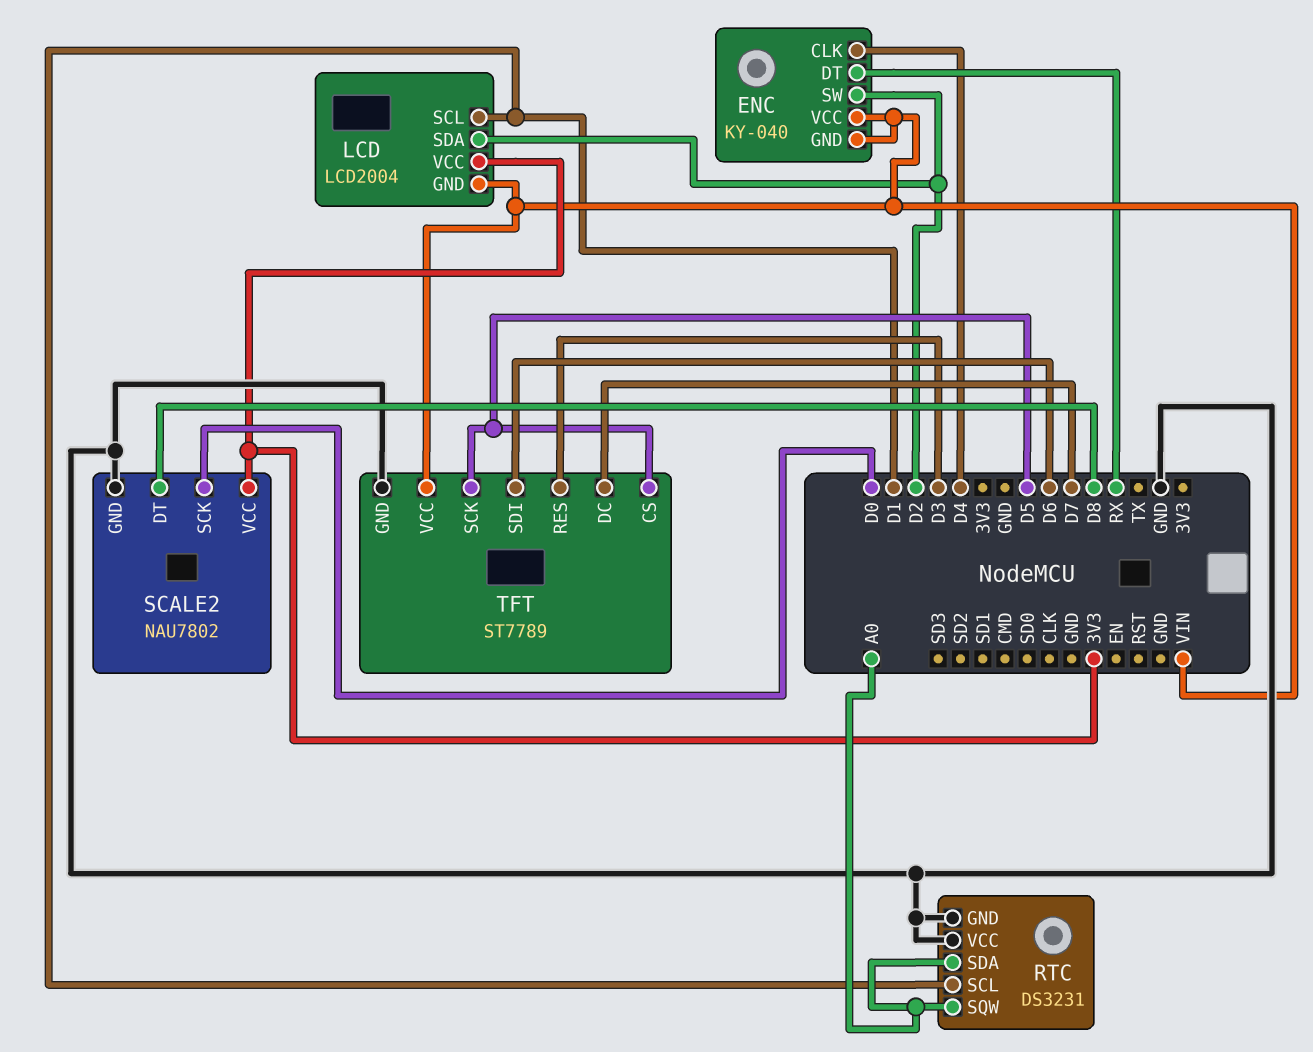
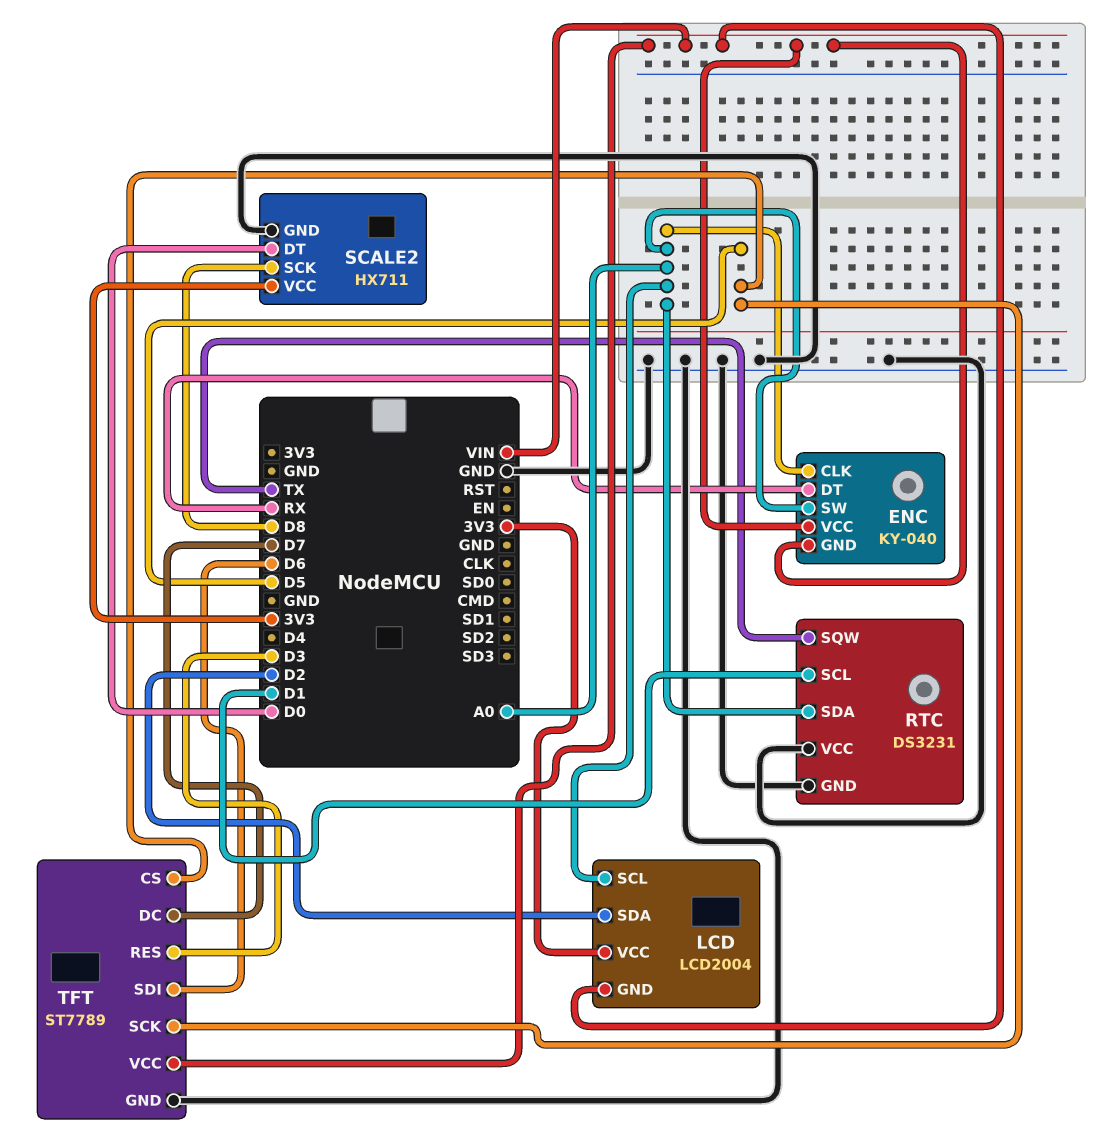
ENC pin CLK: D4 -> A0
ENC pin SW: D2 -> A0
LCD pin SCL: D1 -> A0
RTC pin SQW: A0 -> TX
SCALE2: NAU7802 -> HX711
SCALE2 pin DT: D8 -> D0
SCALE2 pin SCK: D0 -> D8

